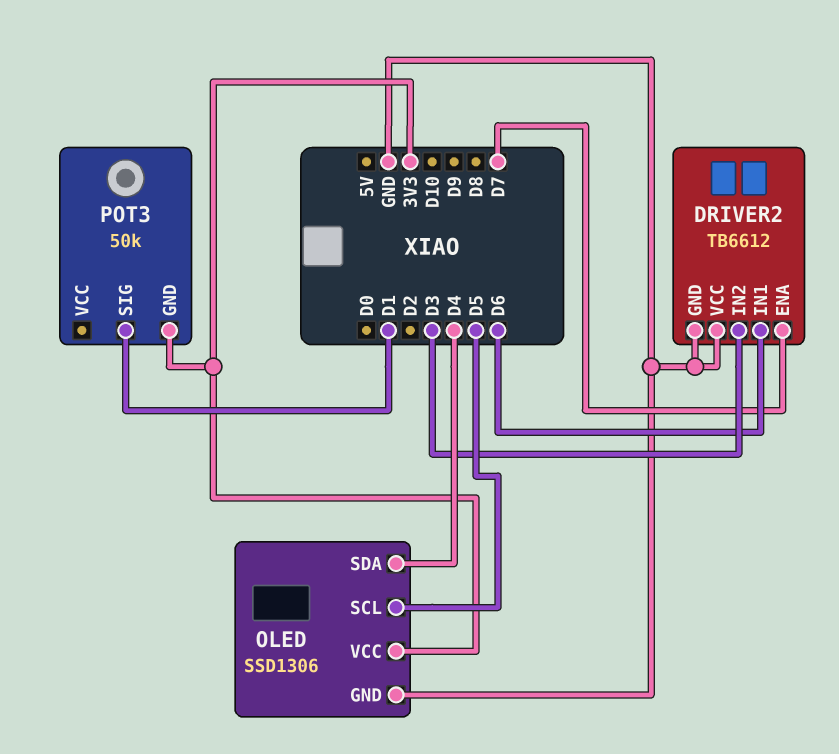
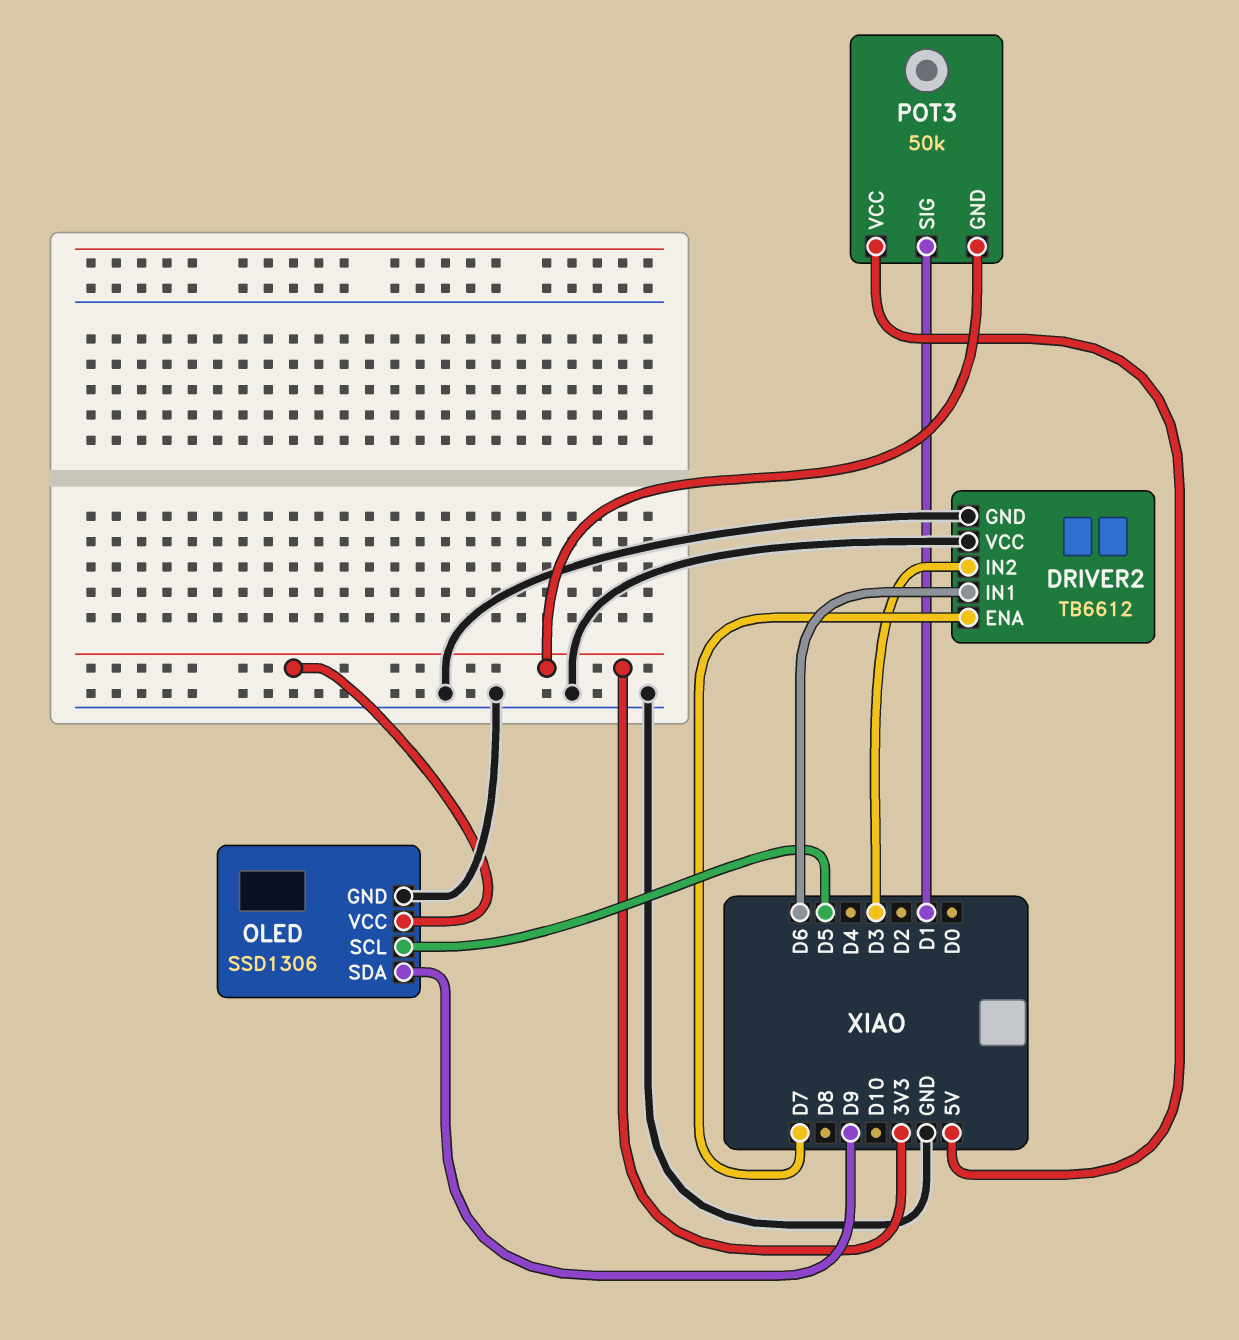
OLED pin SDA: D4 -> D9
POT3 pin VCC: none -> 5V

